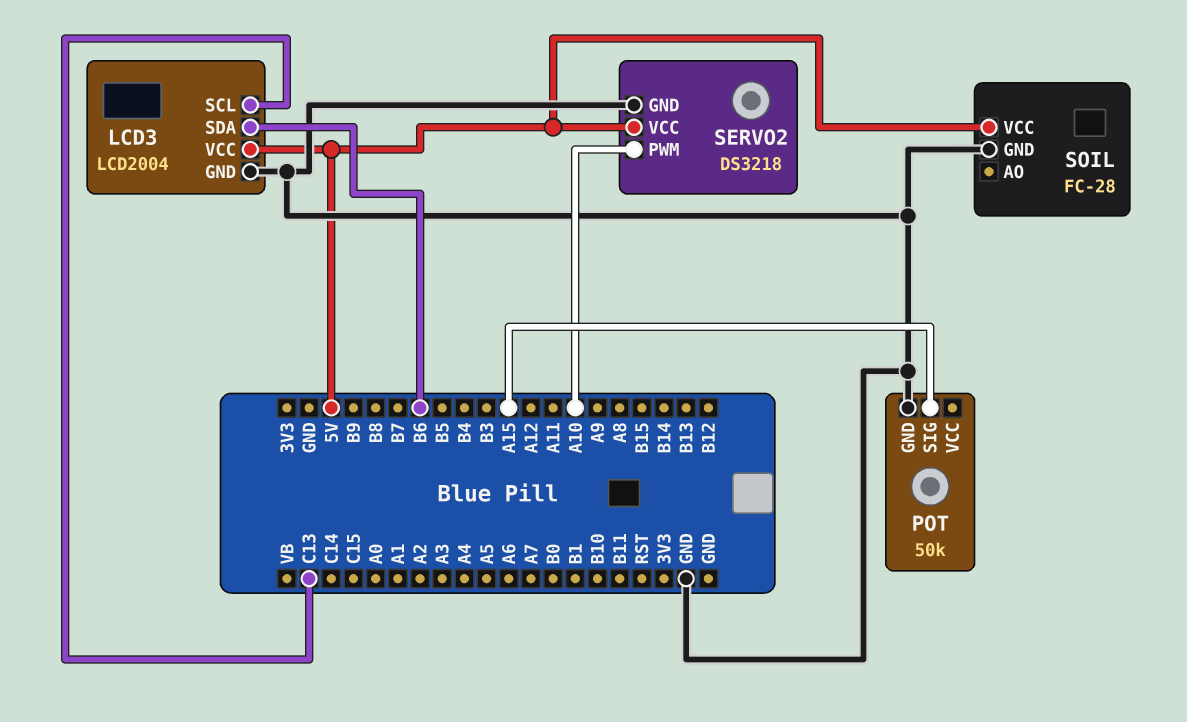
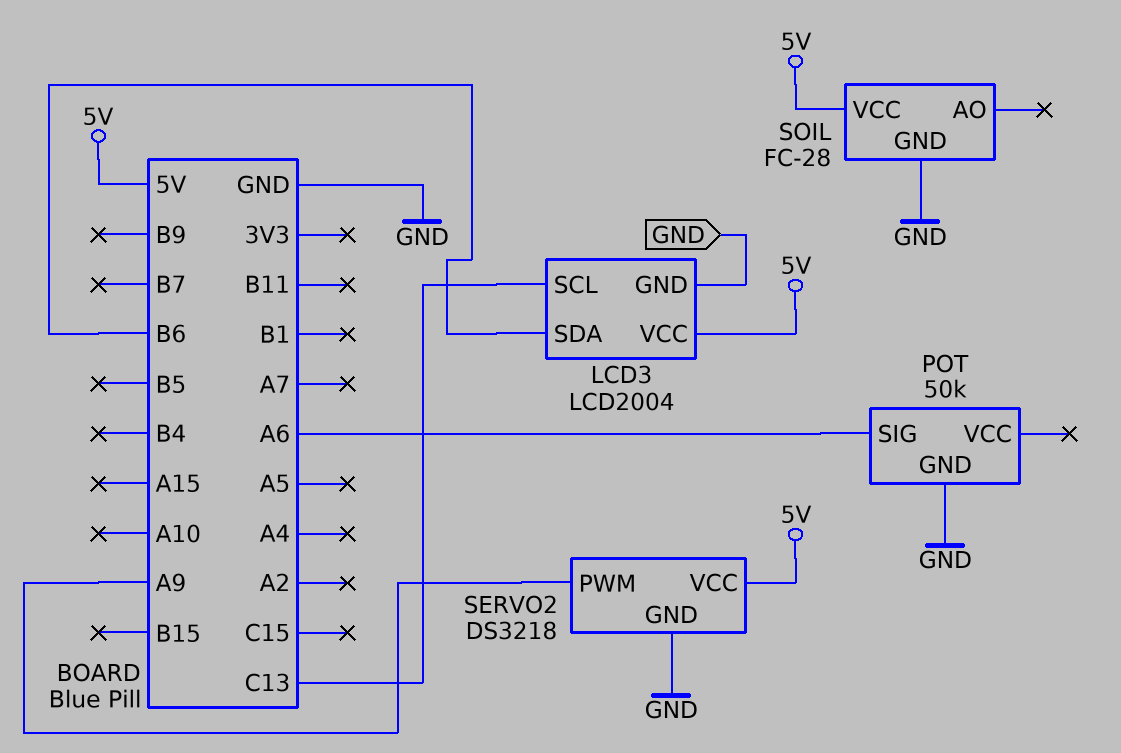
POT pin SIG: A15 -> A6
SERVO2 pin PWM: A10 -> A9

